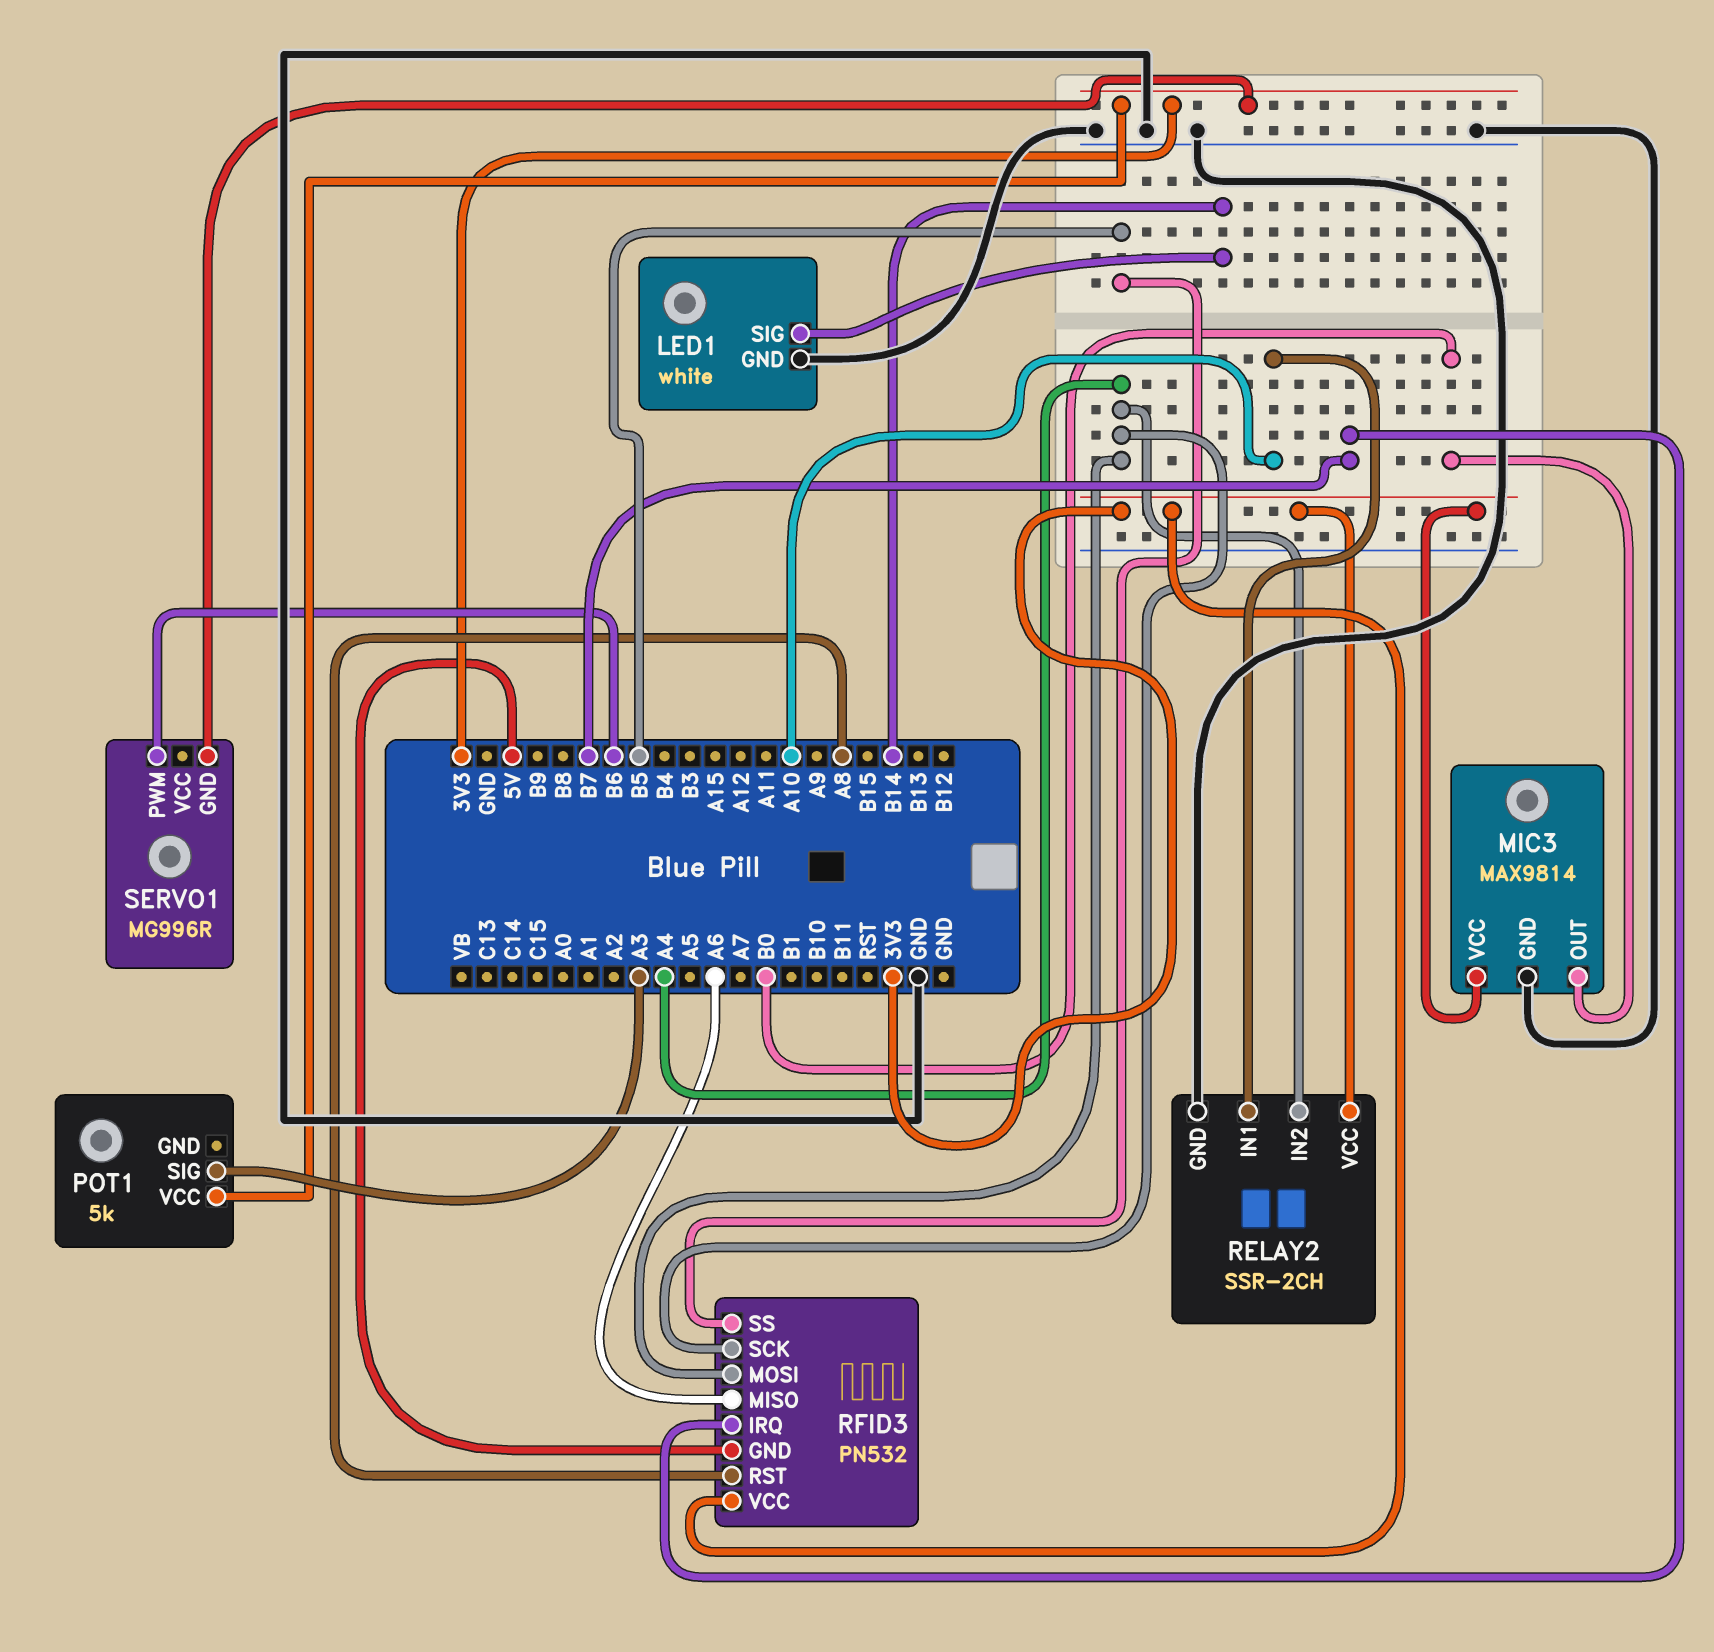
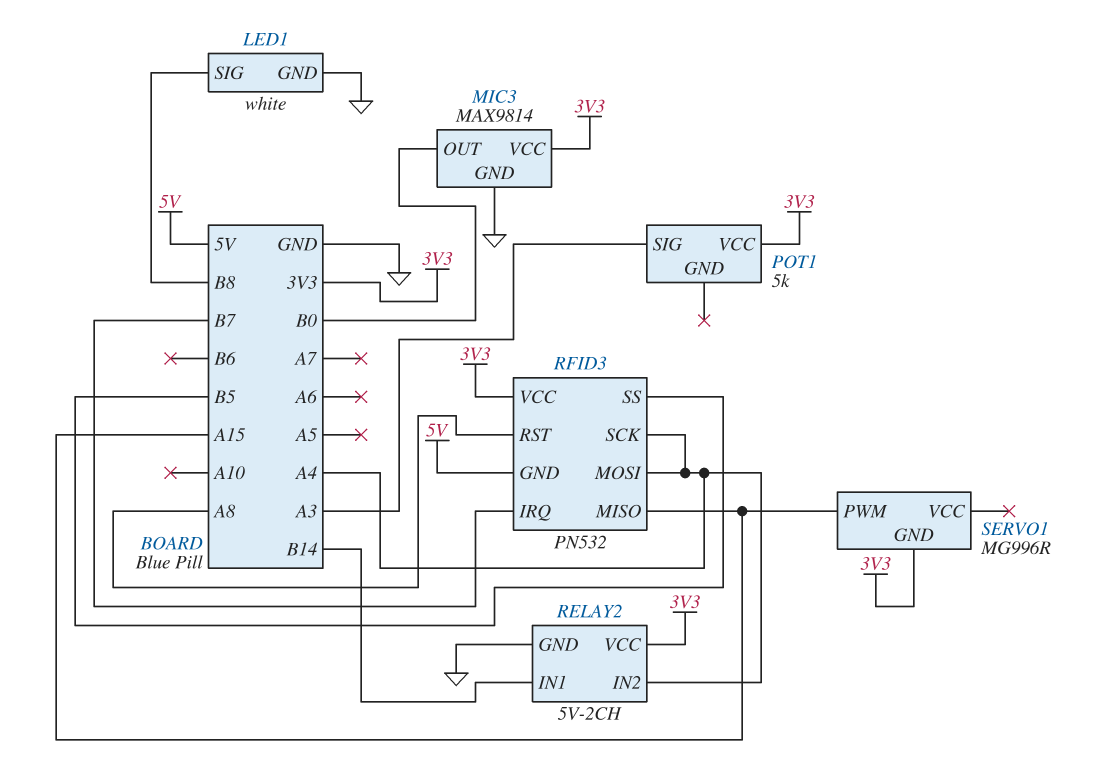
LED1 pin SIG: B14 -> B8
RELAY2: SSR-2CH -> 5V-2CH
RELAY2 pin IN1: A10 -> B14
RFID3 pin MISO: A6 -> A15
SERVO1 pin PWM: B6 -> A15

